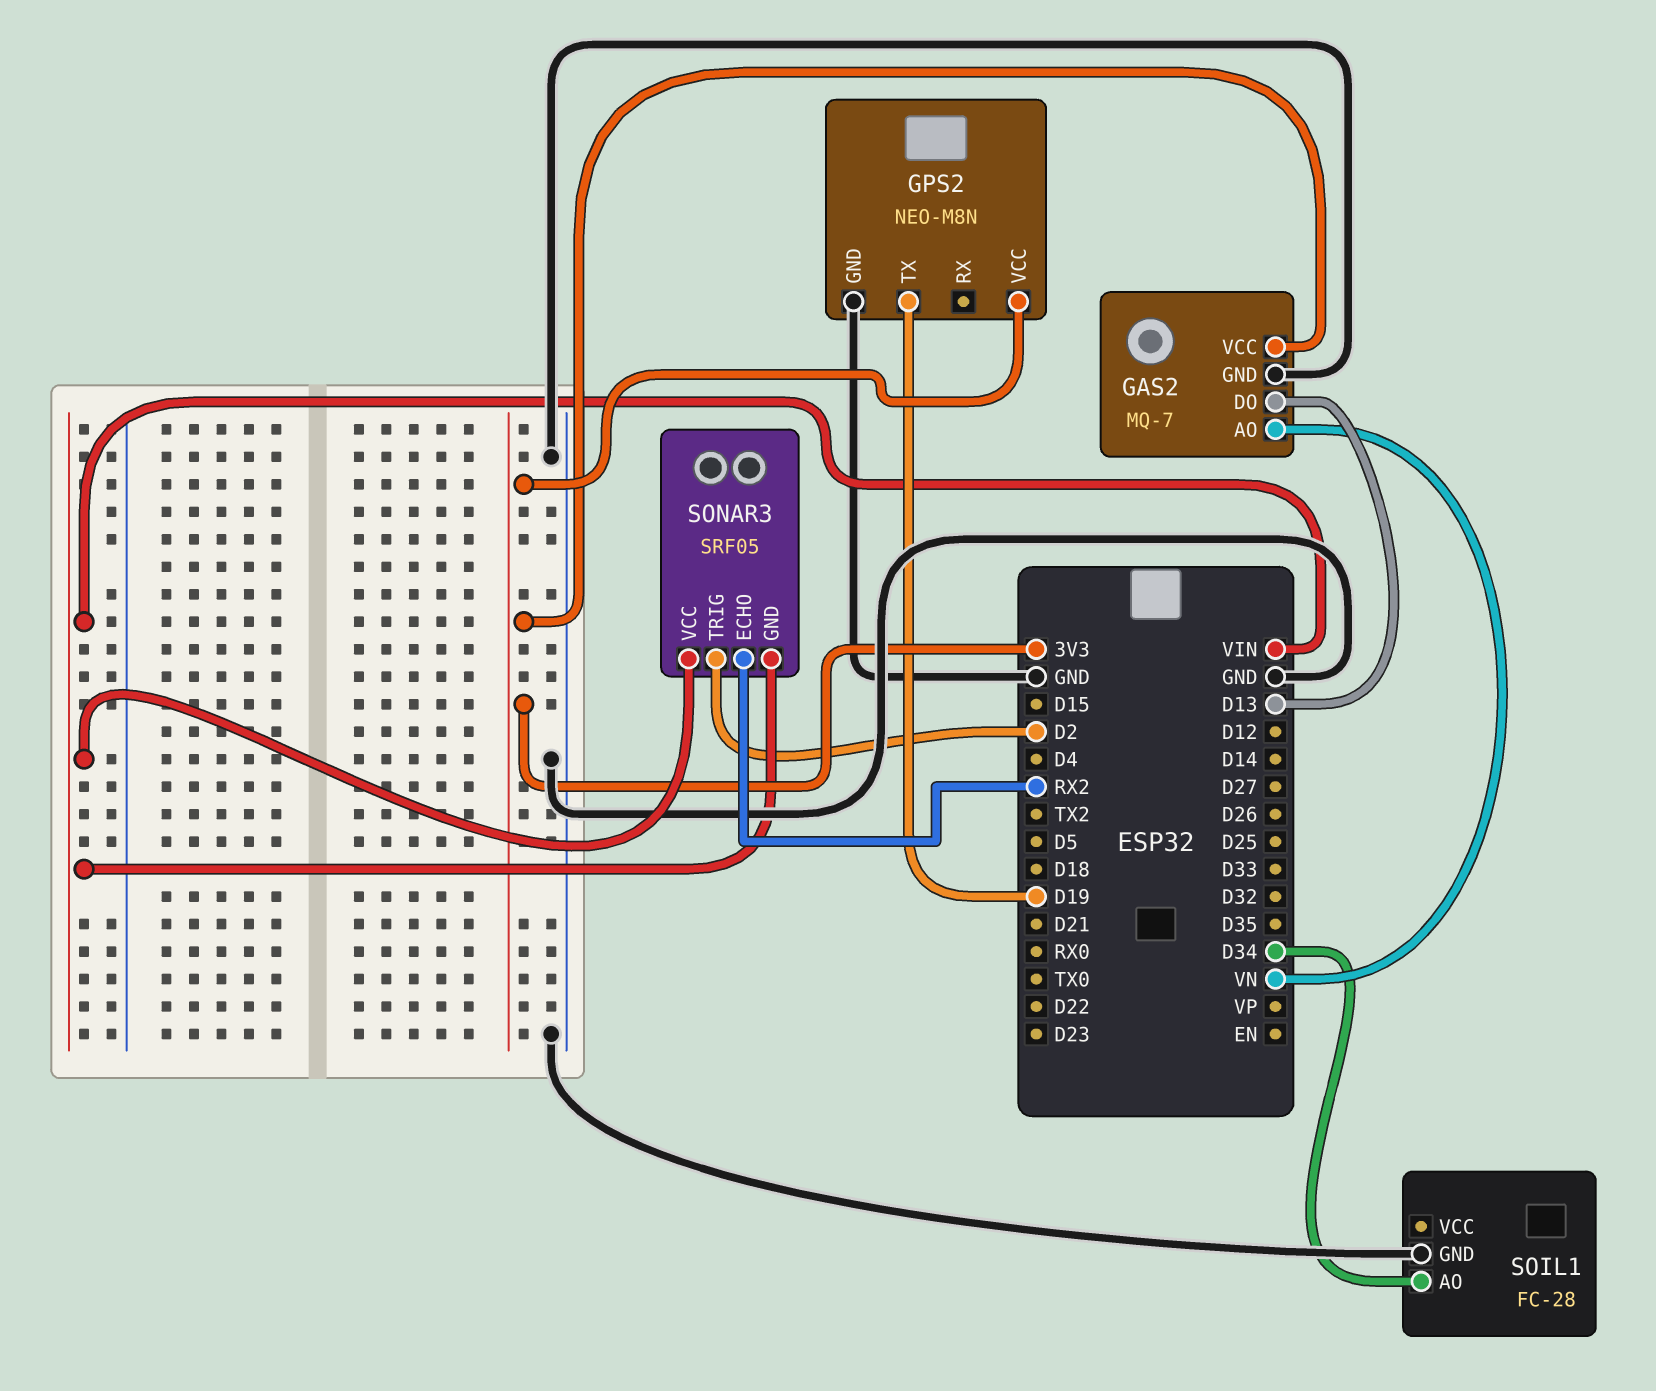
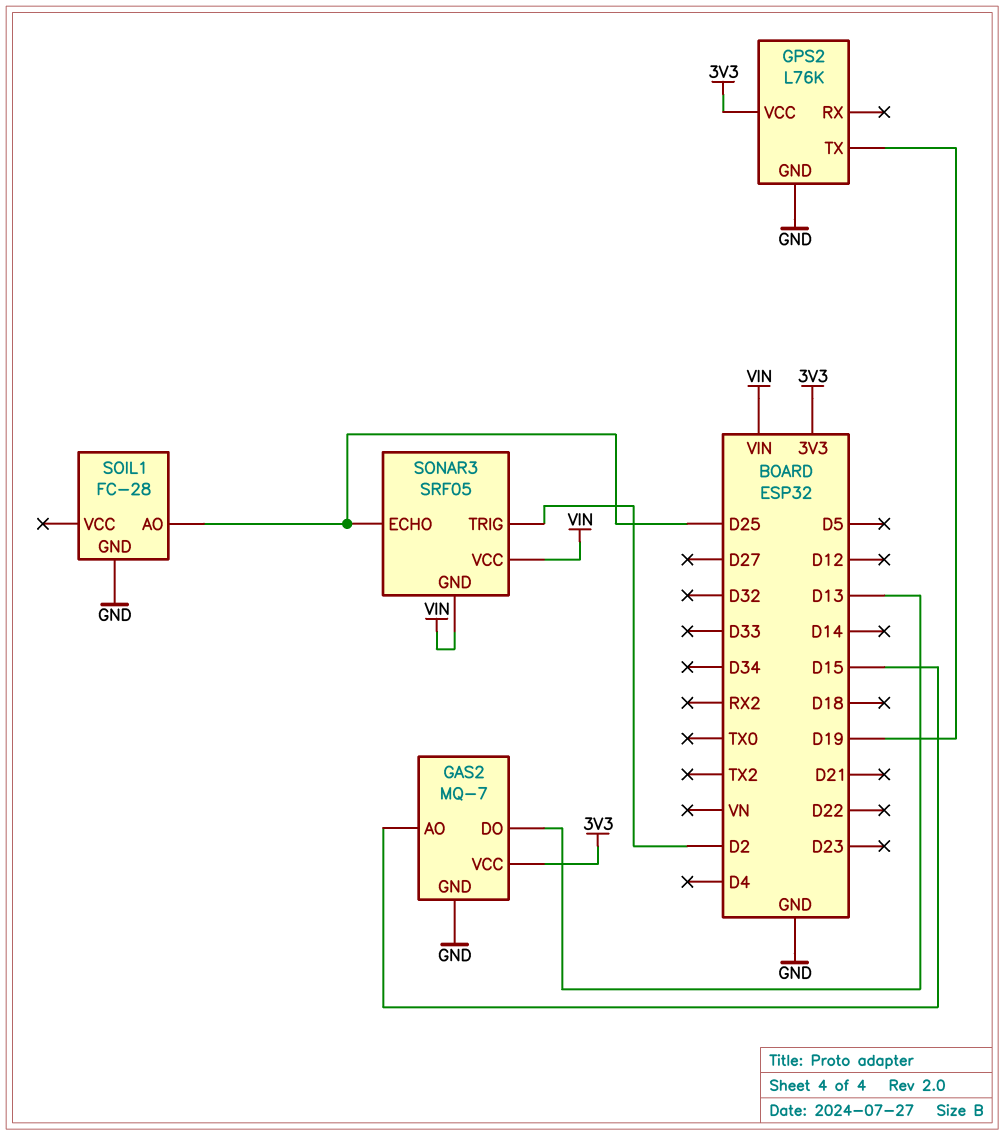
GAS2 pin AO: VN -> D15
GPS2: NEO-M8N -> L76K
SOIL1 pin AO: D34 -> D25
SONAR3 pin ECHO: RX2 -> D25

